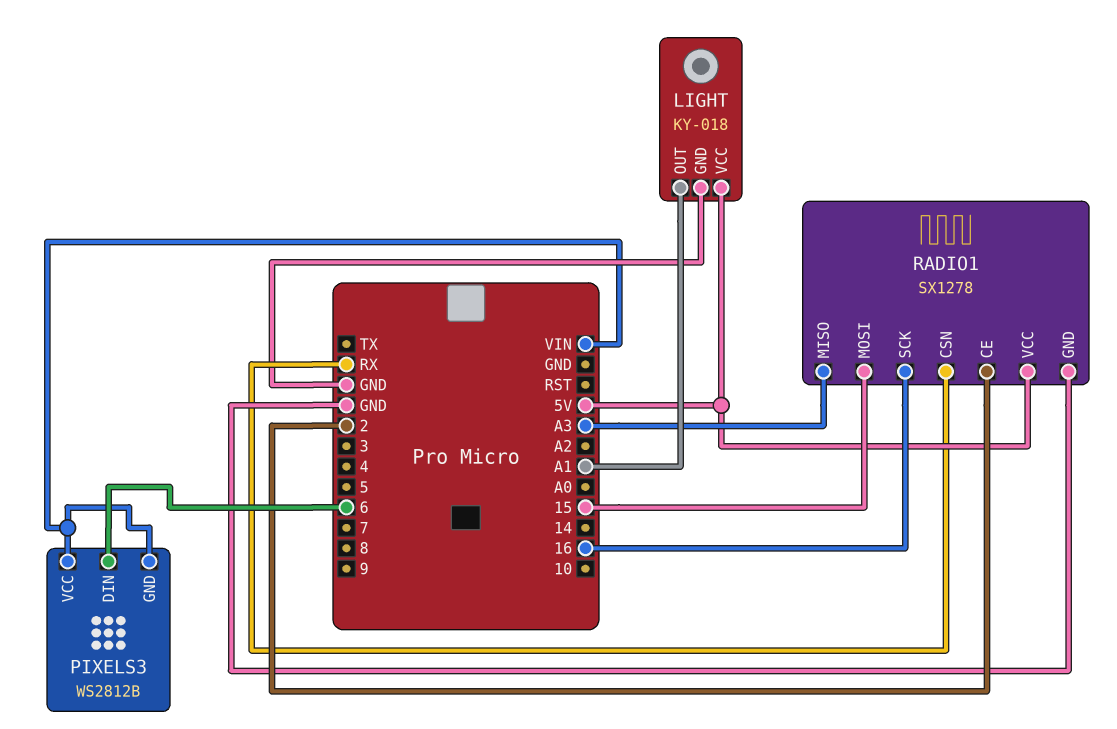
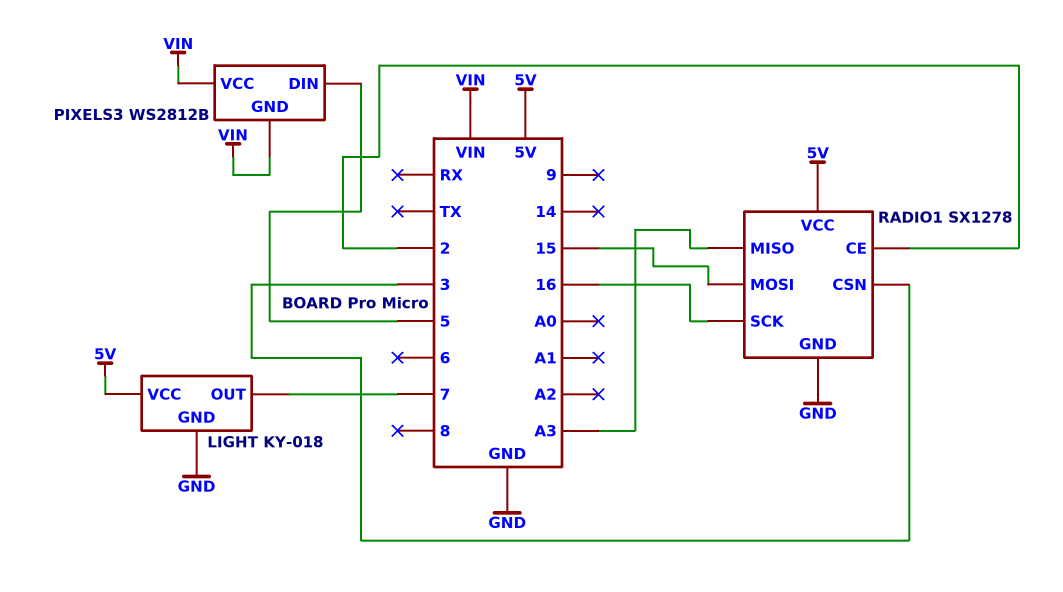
LIGHT pin OUT: A1 -> 7
PIXELS3 pin DIN: 6 -> 5
RADIO1 pin CSN: RX -> 3

